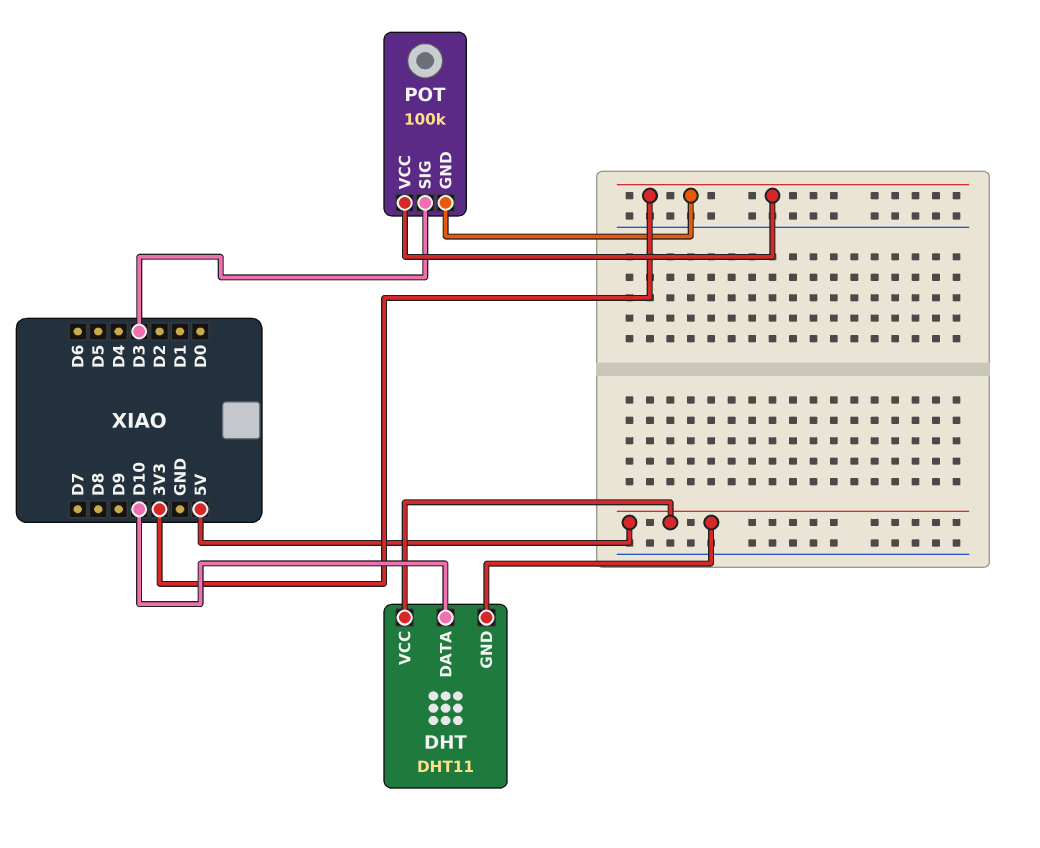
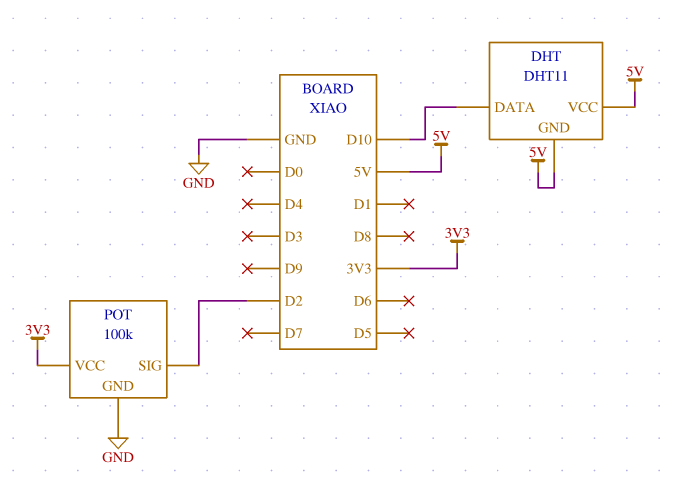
POT pin GND: 3V3 -> GND
POT pin SIG: D3 -> D2

